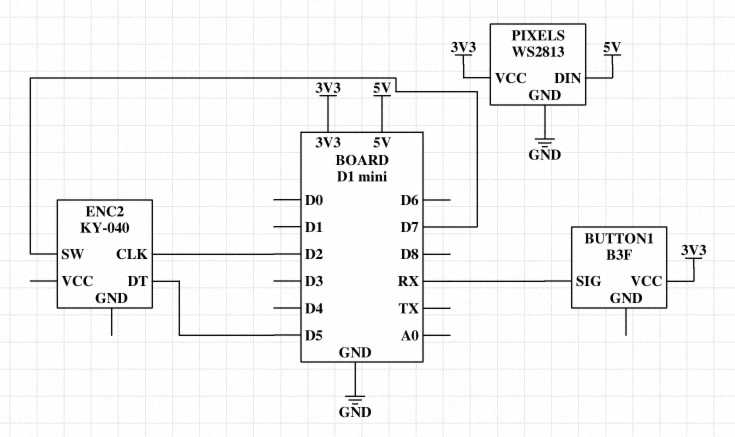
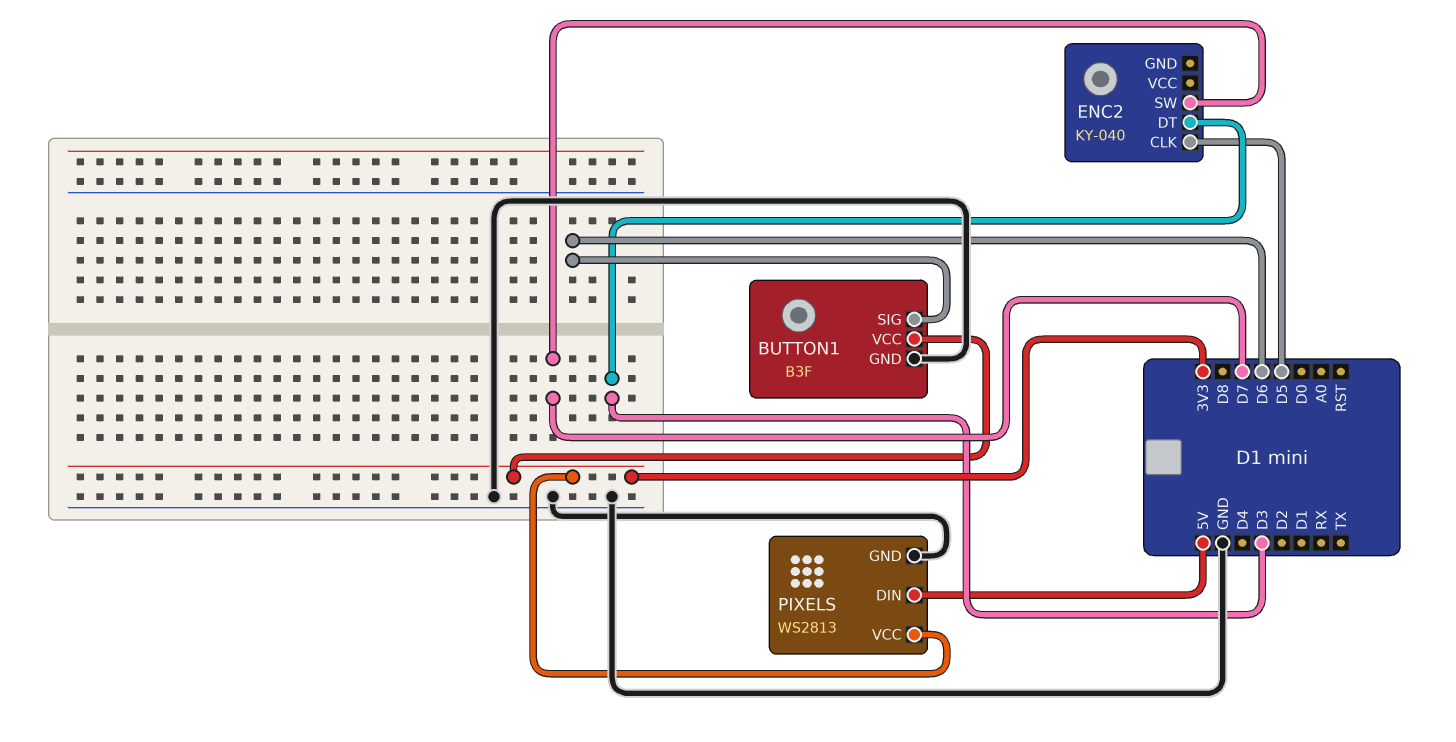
BUTTON1 pin GND: none -> GND
BUTTON1 pin SIG: RX -> D6
ENC2 pin CLK: D2 -> D5
ENC2 pin DT: D5 -> D3

